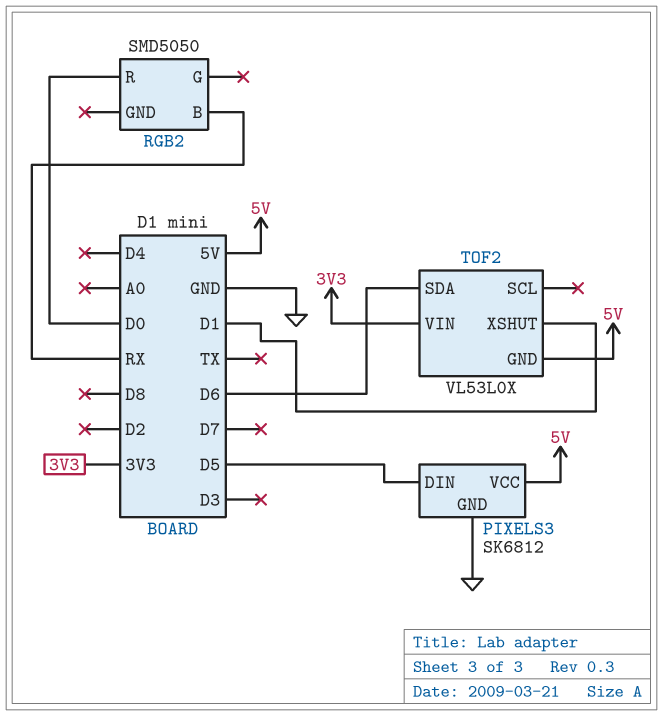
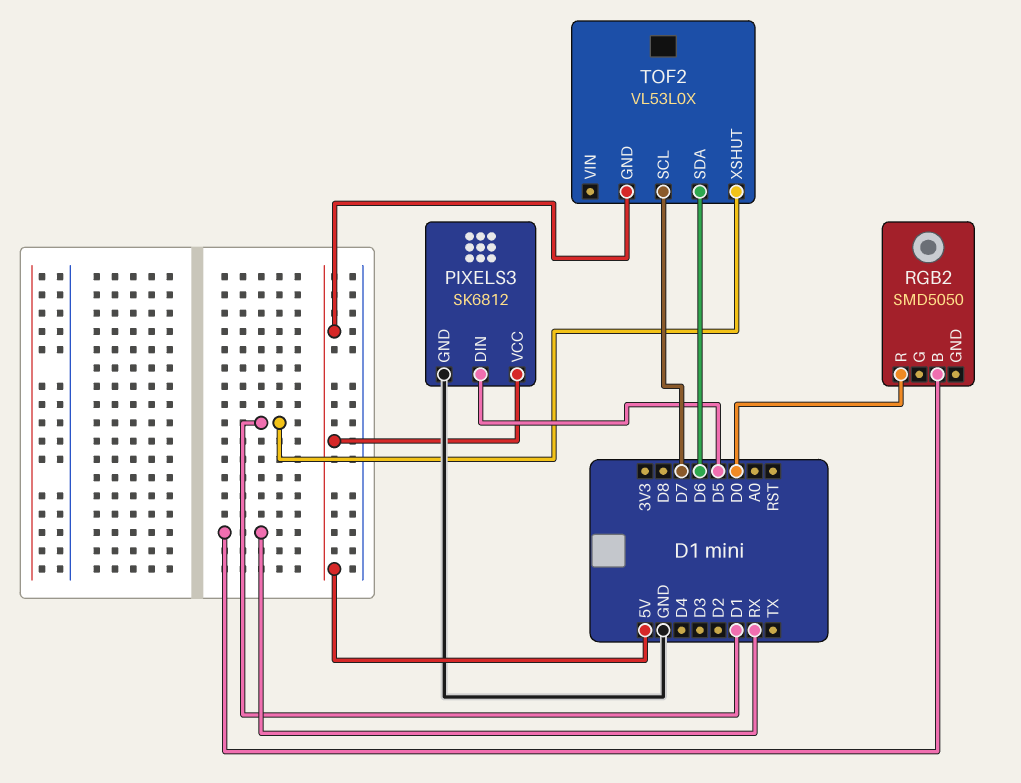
TOF2 pin SCL: none -> D7
TOF2 pin VIN: 3V3 -> none

